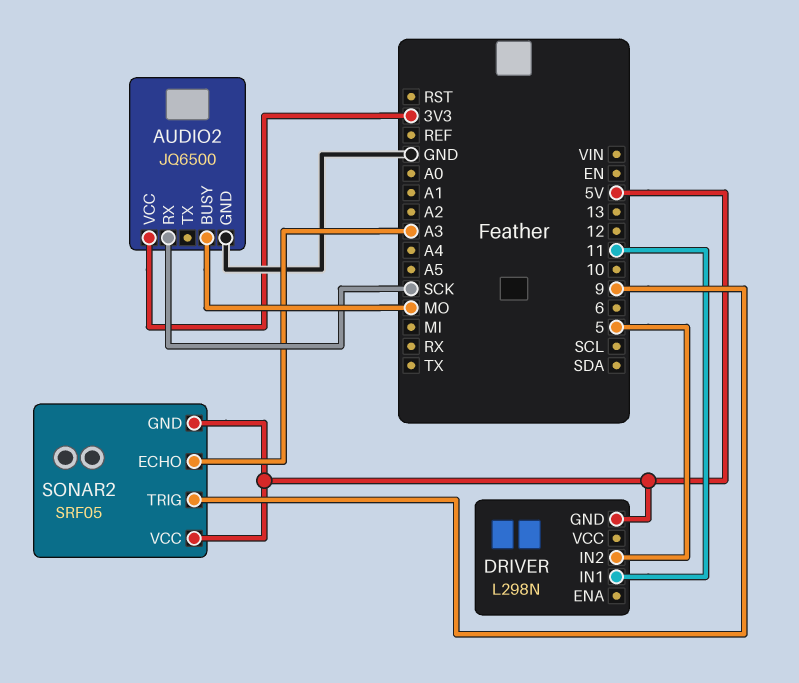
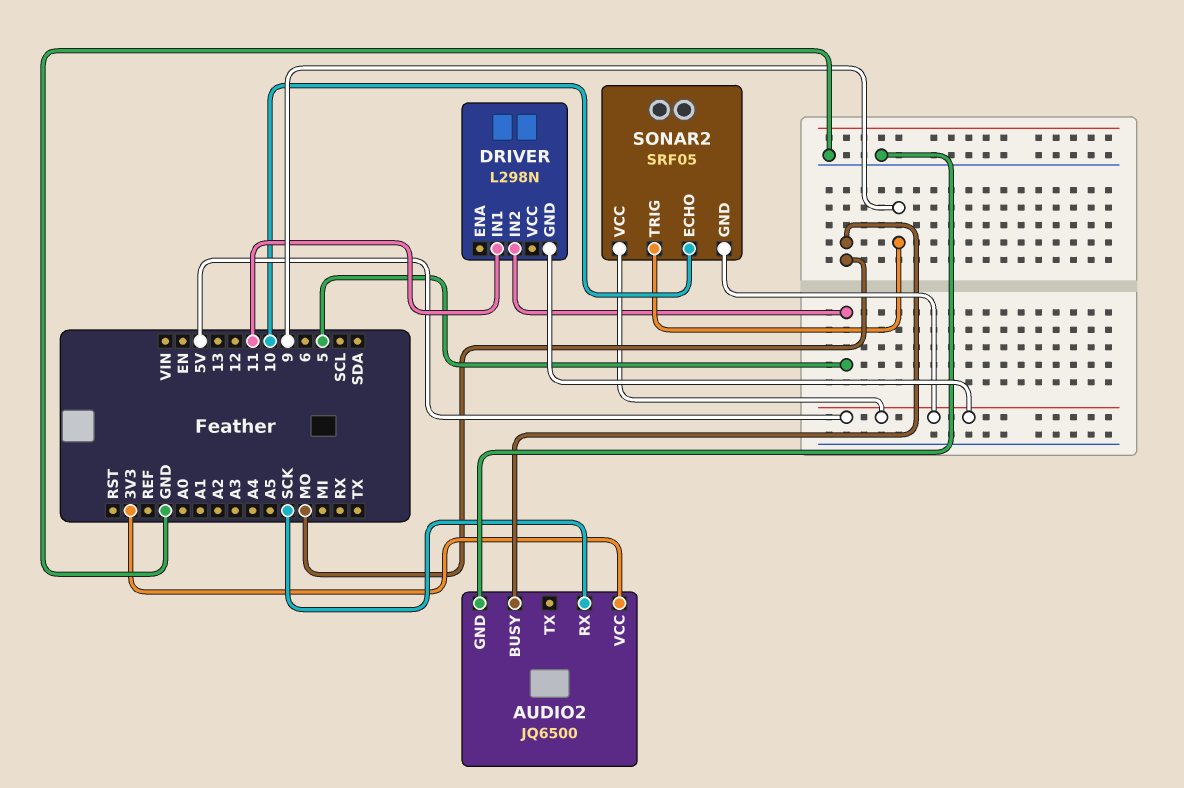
SONAR2 pin ECHO: A3 -> 10

